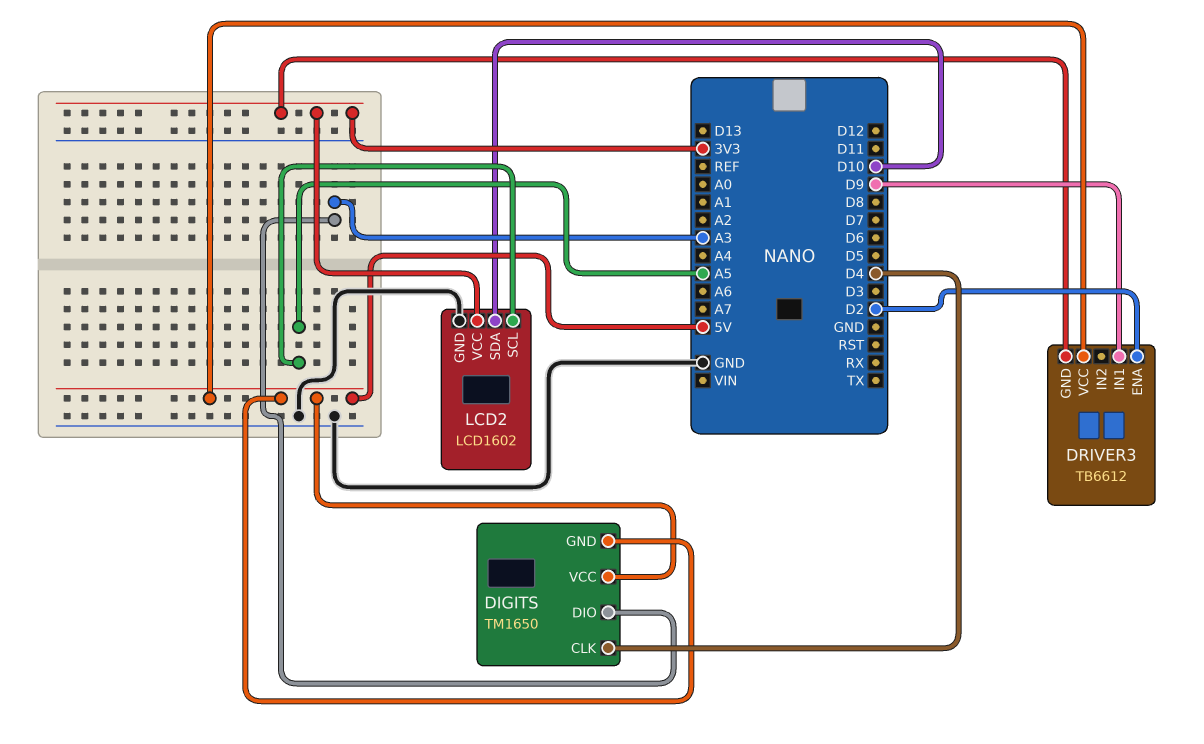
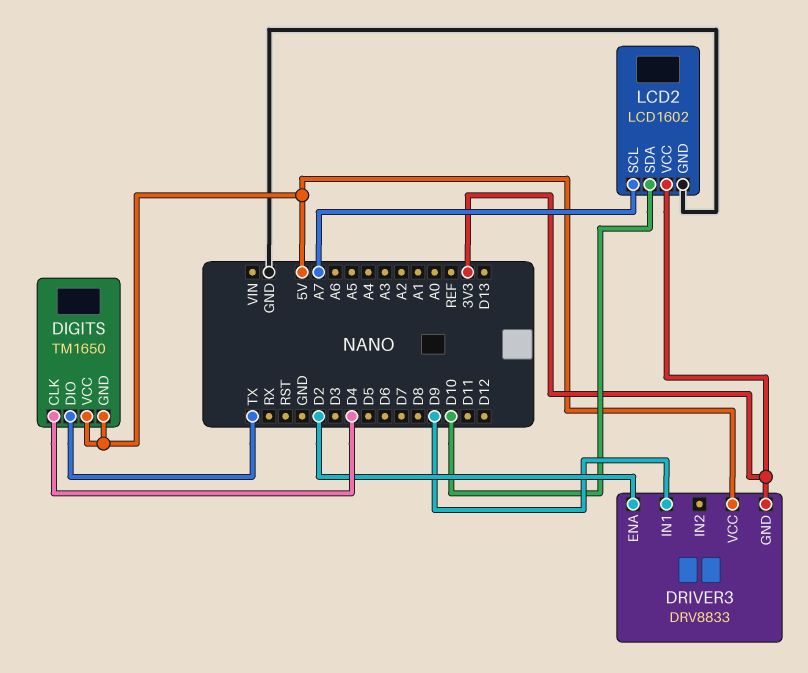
DIGITS pin DIO: A3 -> TX
DRIVER3: TB6612 -> DRV8833
LCD2 pin SCL: A5 -> A7

